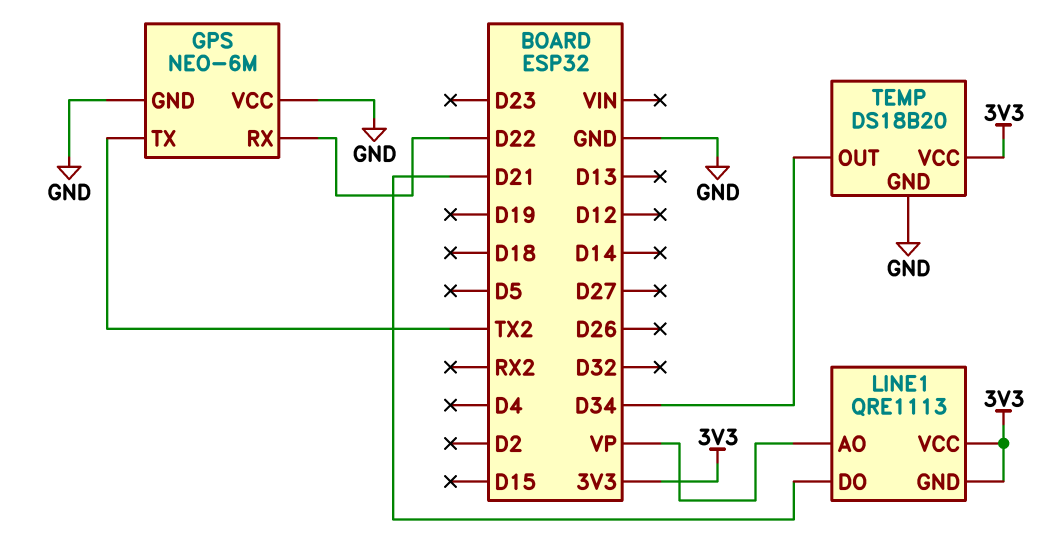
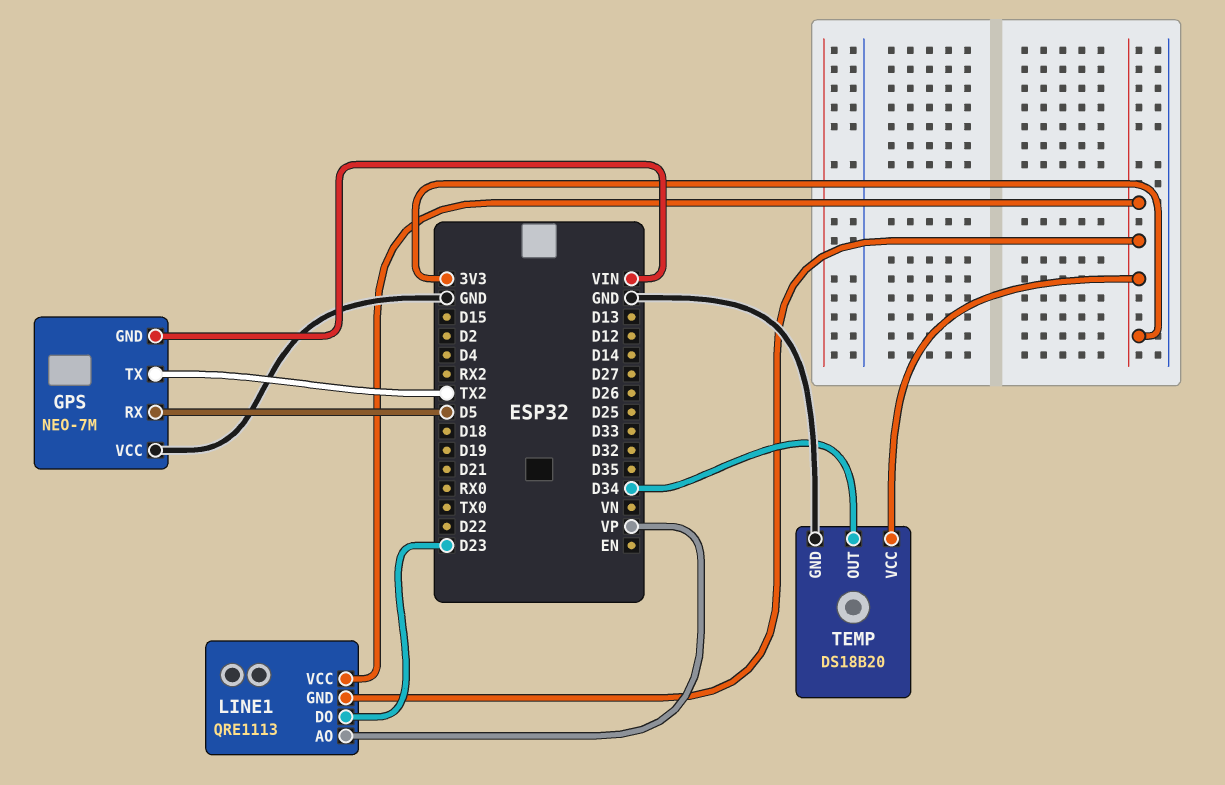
GPS: NEO-6M -> NEO-7M
GPS pin GND: GND -> VIN
GPS pin RX: D22 -> D5
LINE1 pin DO: D21 -> D23

